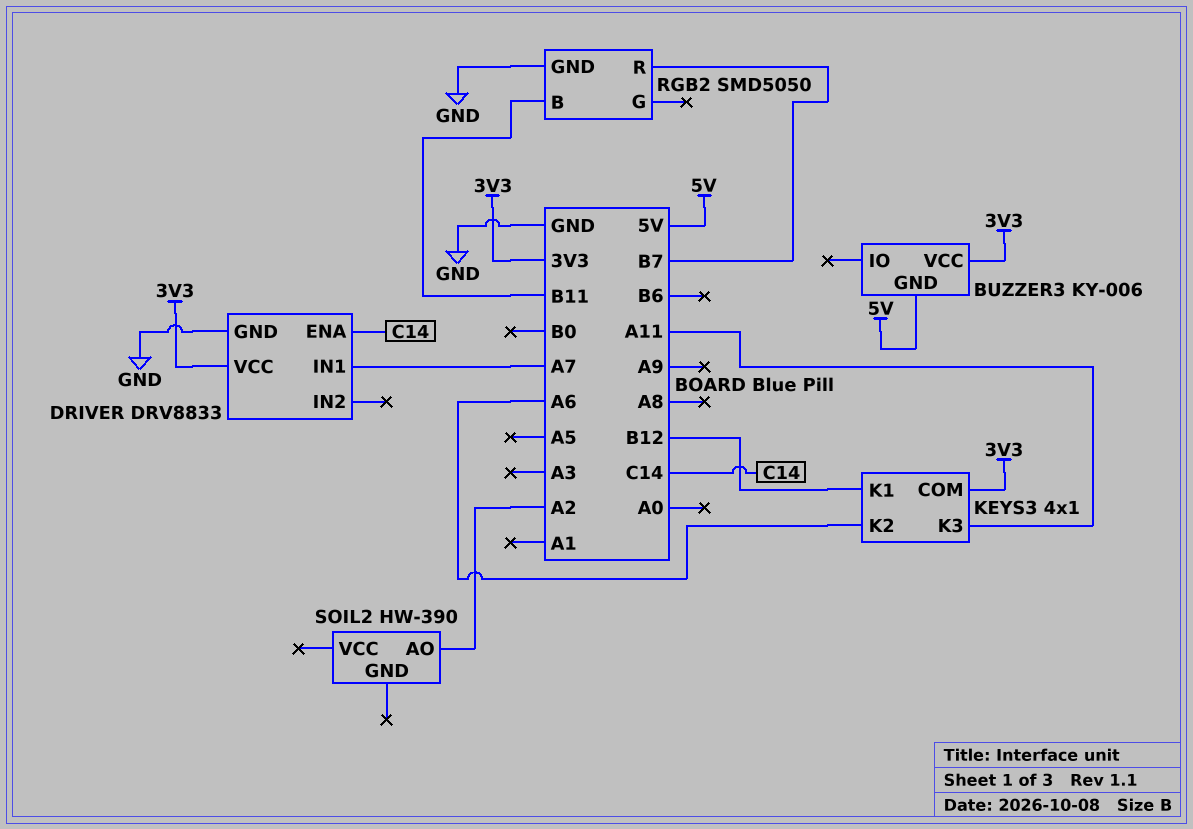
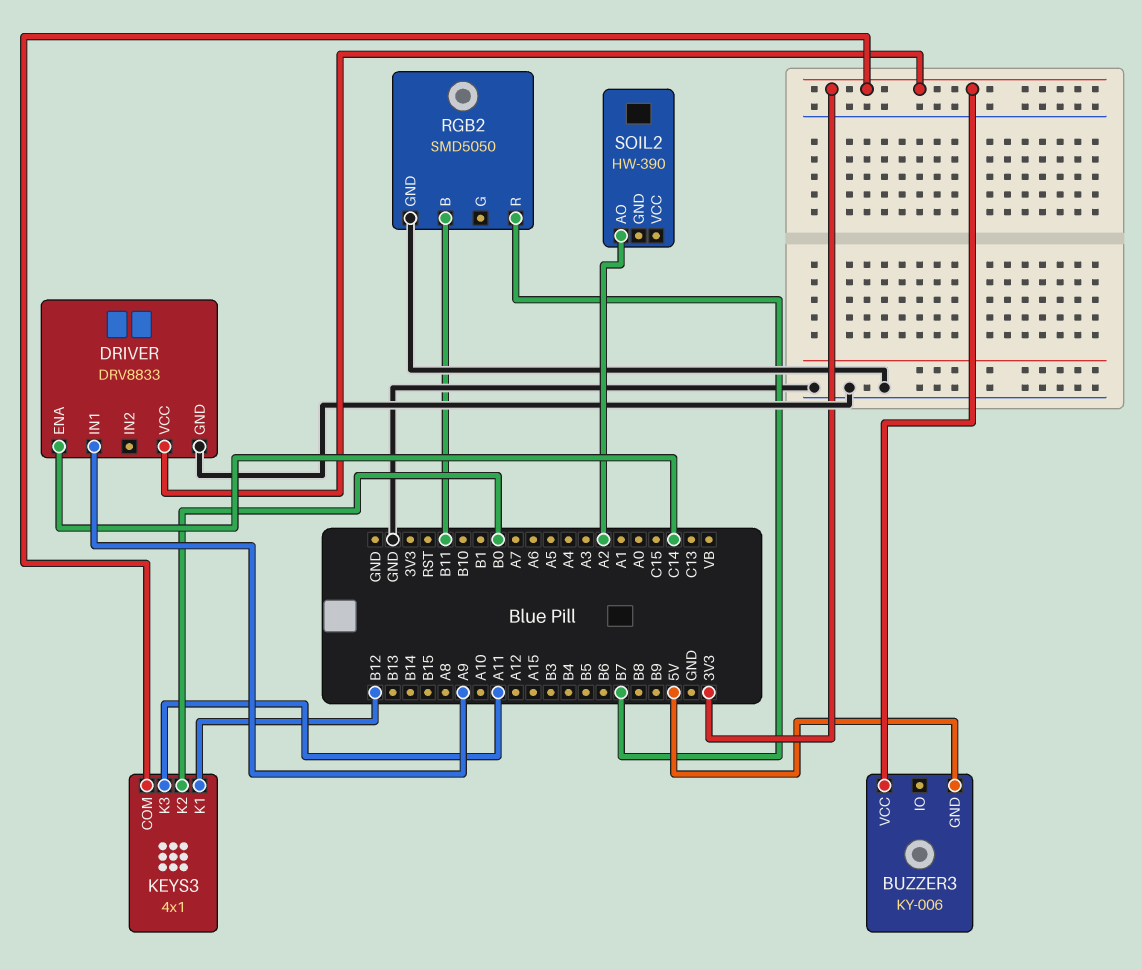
DRIVER pin IN1: A7 -> A9
KEYS3 pin K2: A6 -> B0

